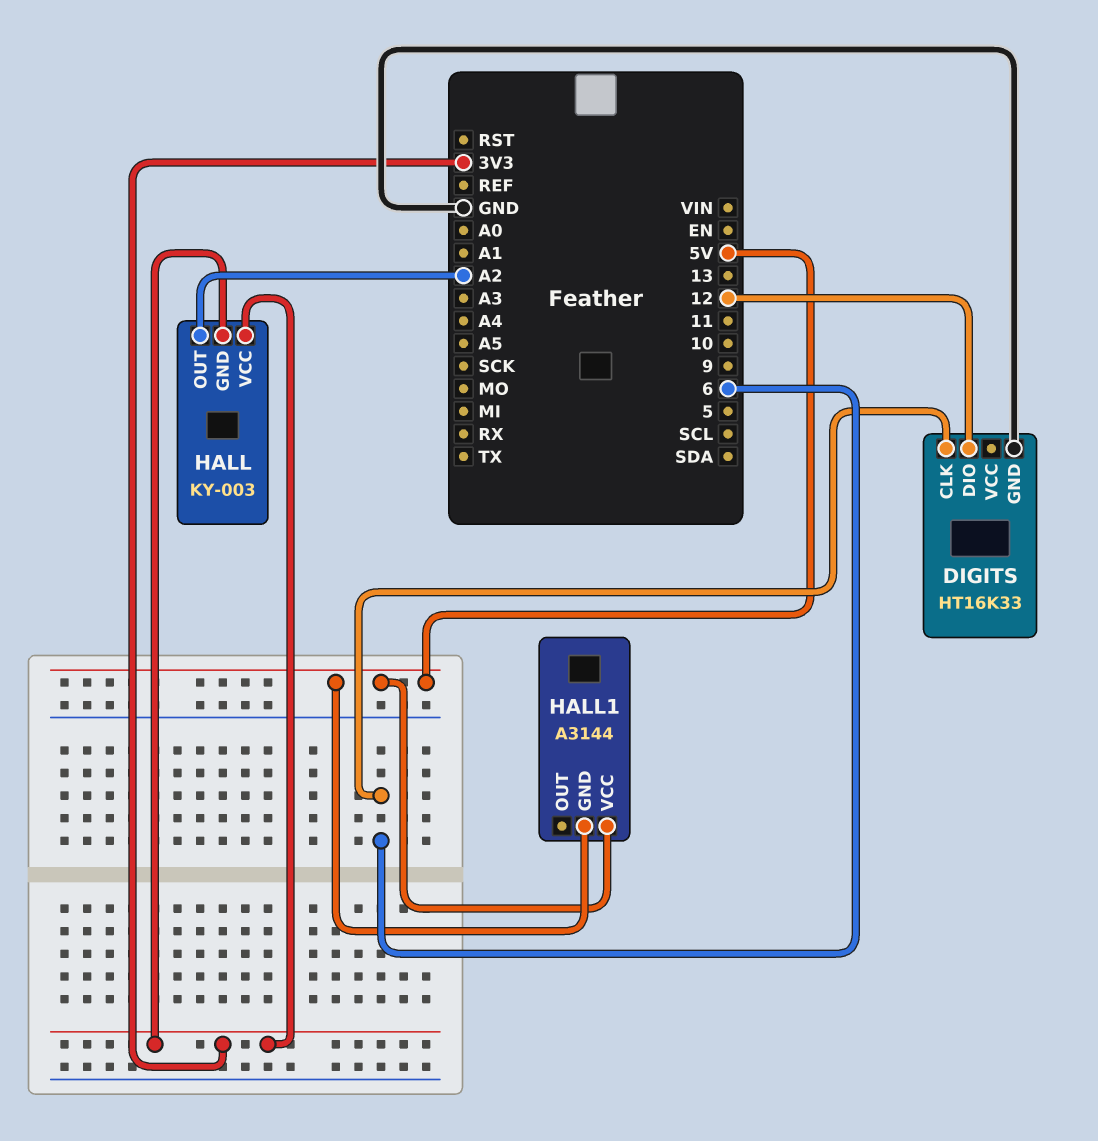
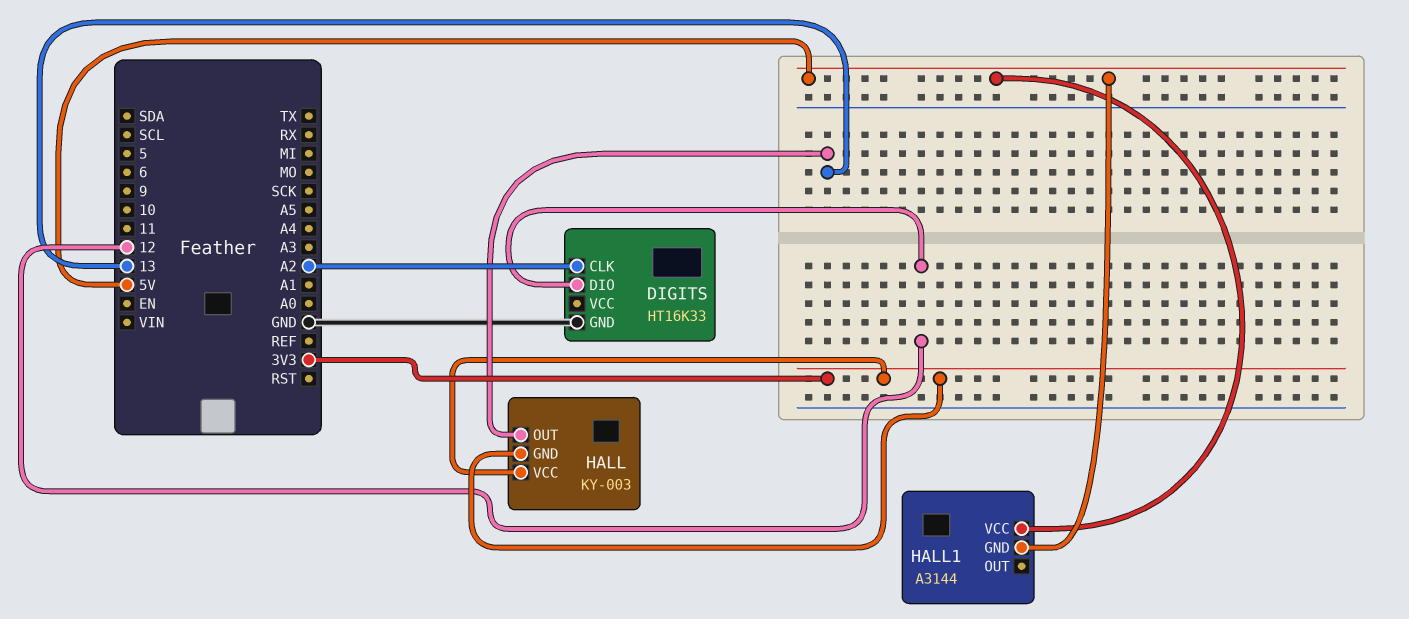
DIGITS pin CLK: 6 -> A2
HALL pin OUT: A2 -> 13

